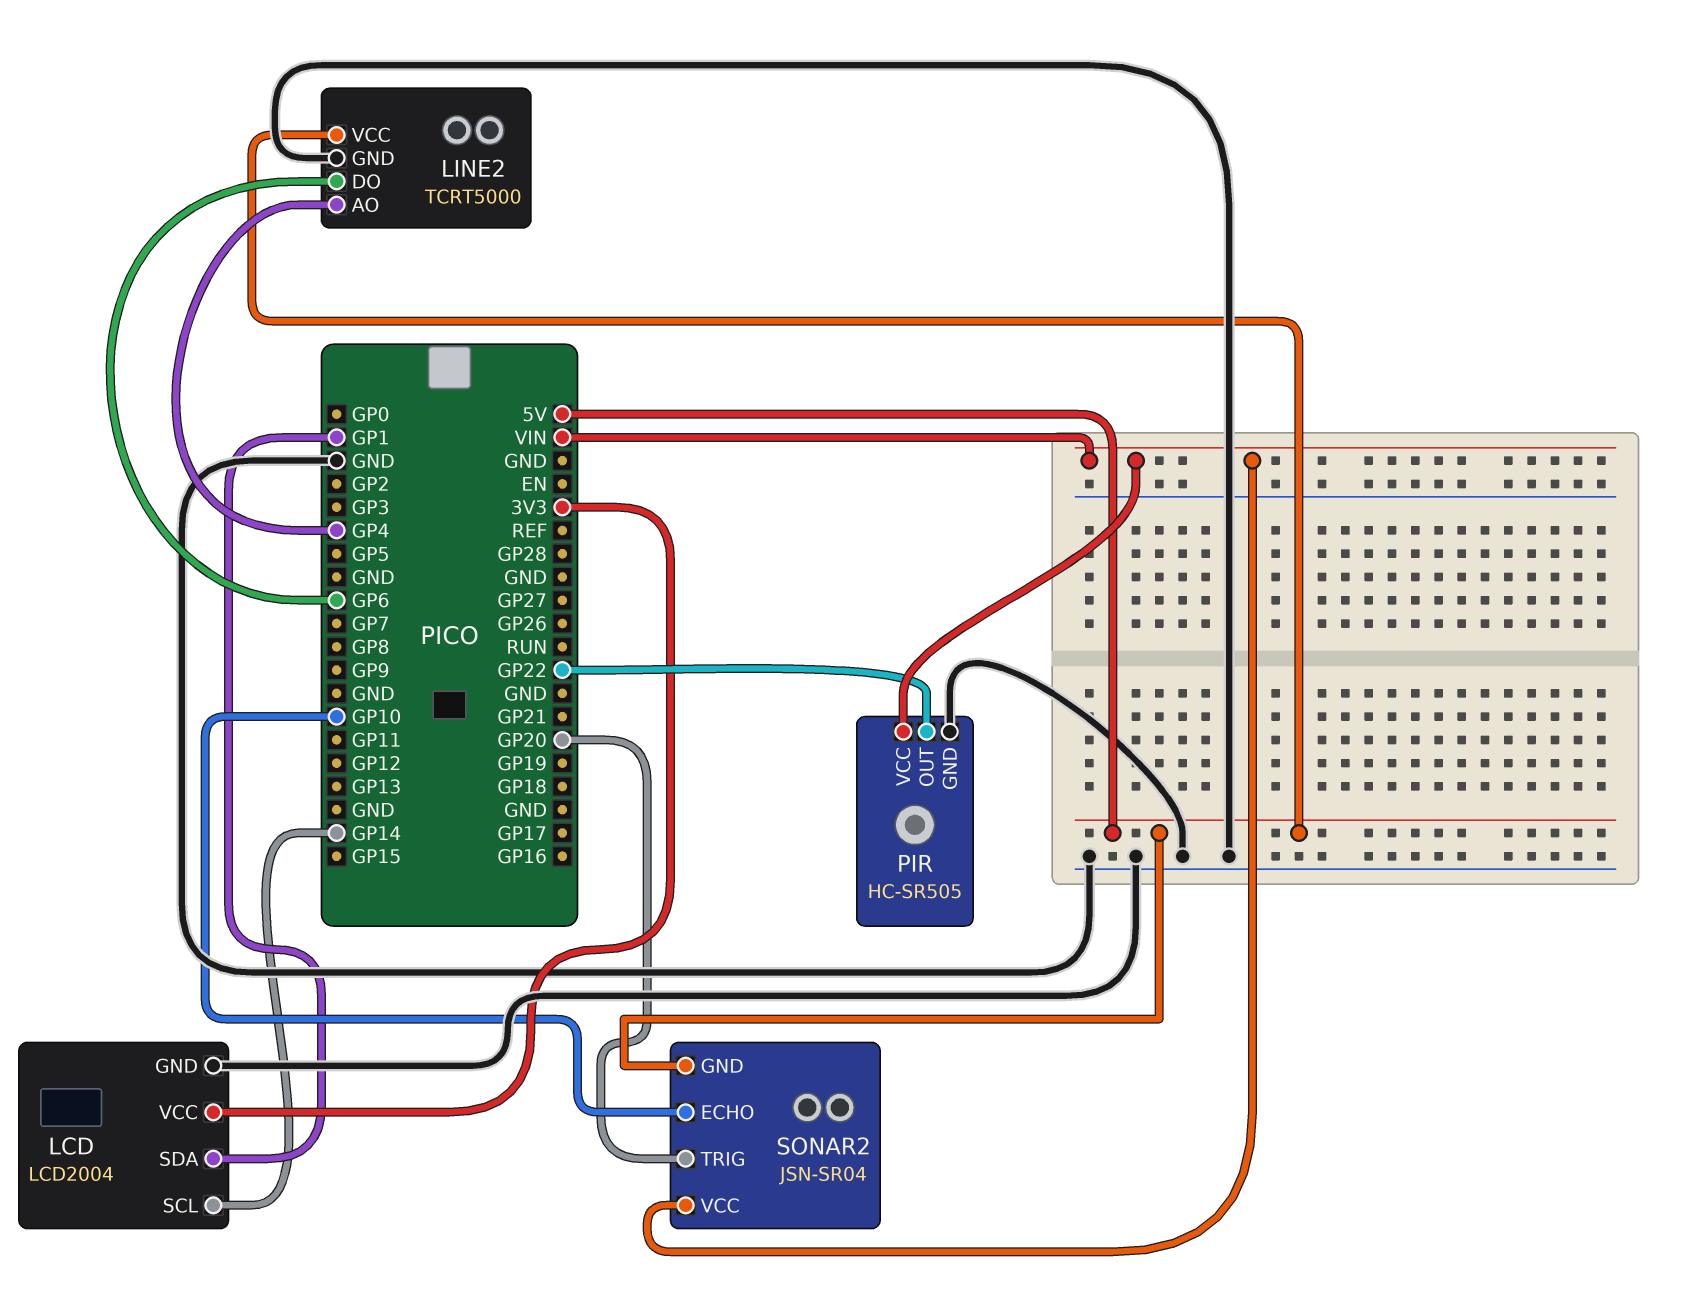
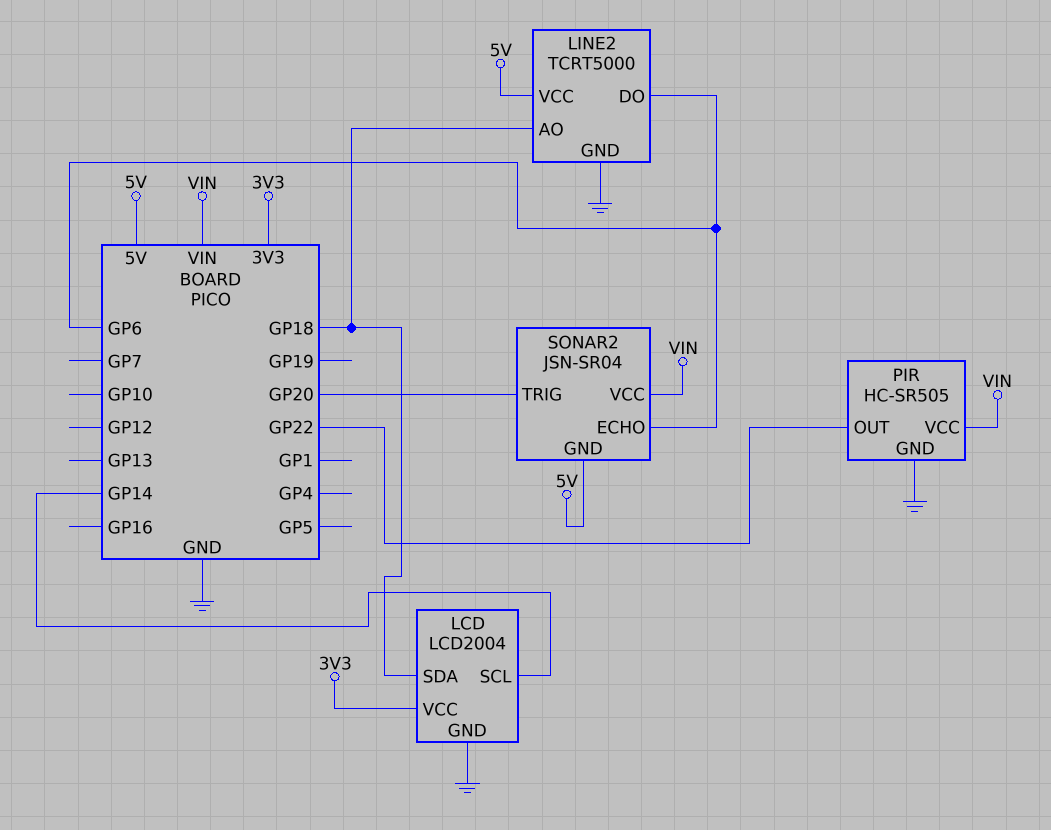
LCD pin SDA: GP1 -> GP18
LINE2 pin AO: GP4 -> GP18
SONAR2 pin ECHO: GP10 -> GP6

